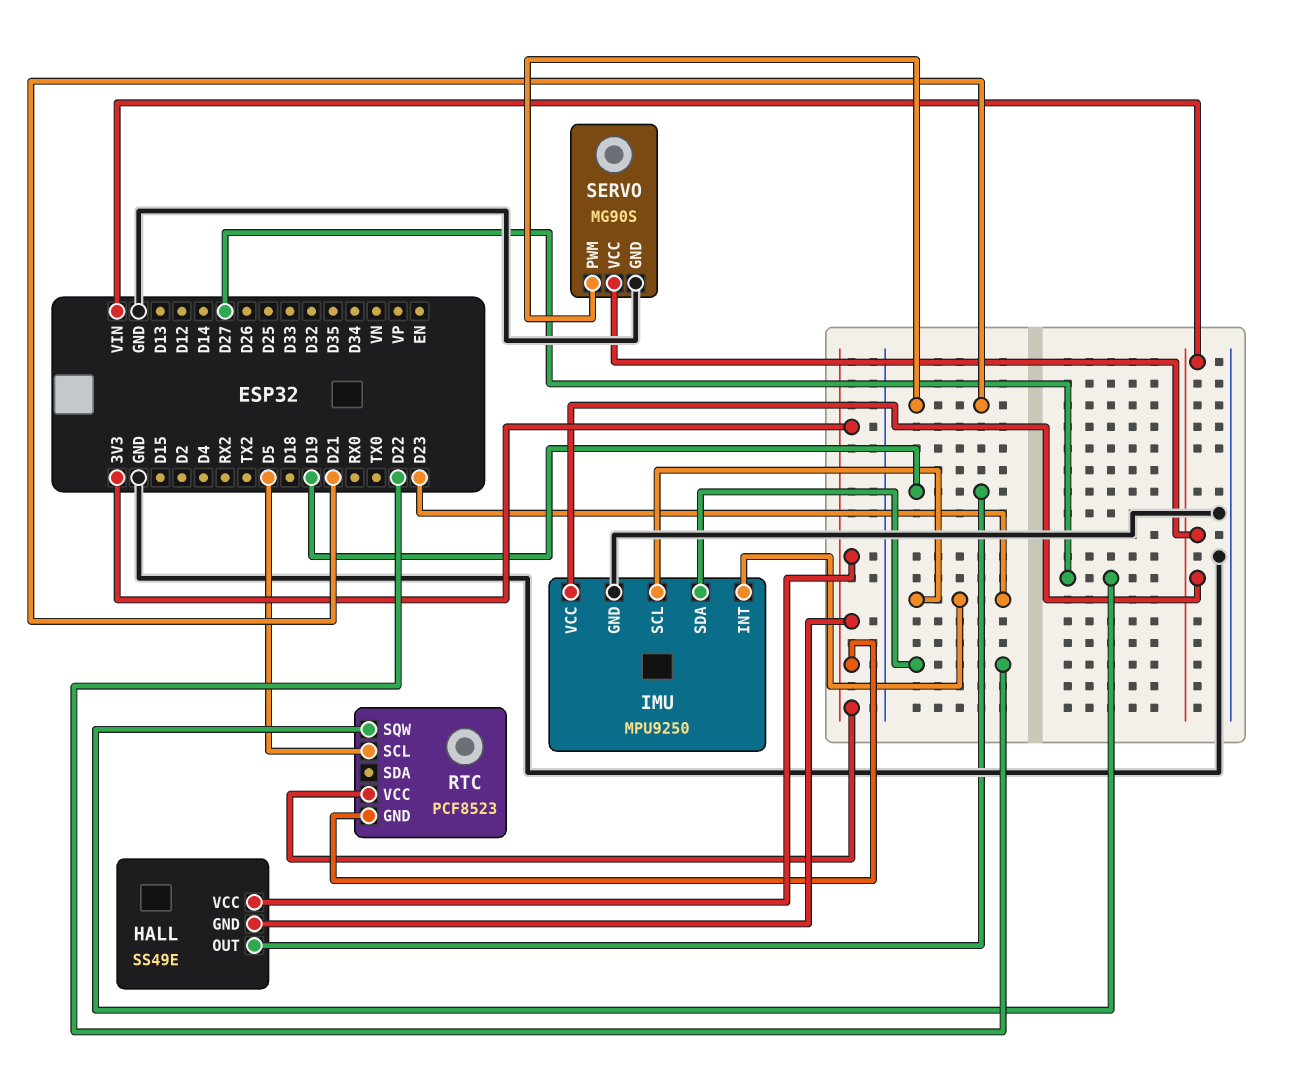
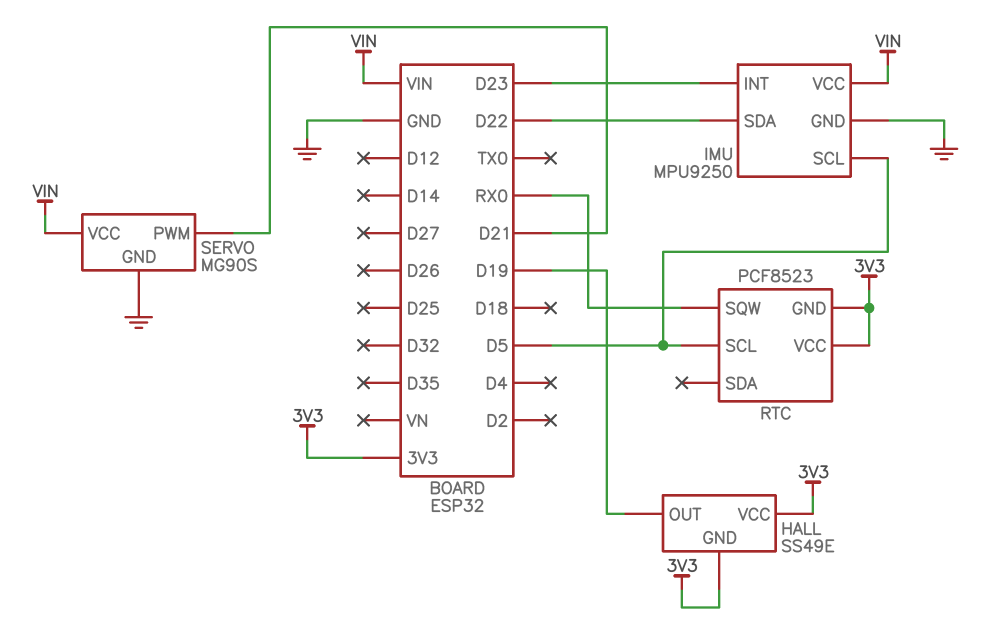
IMU pin SCL: D23 -> D5
RTC pin SQW: D27 -> RX0

